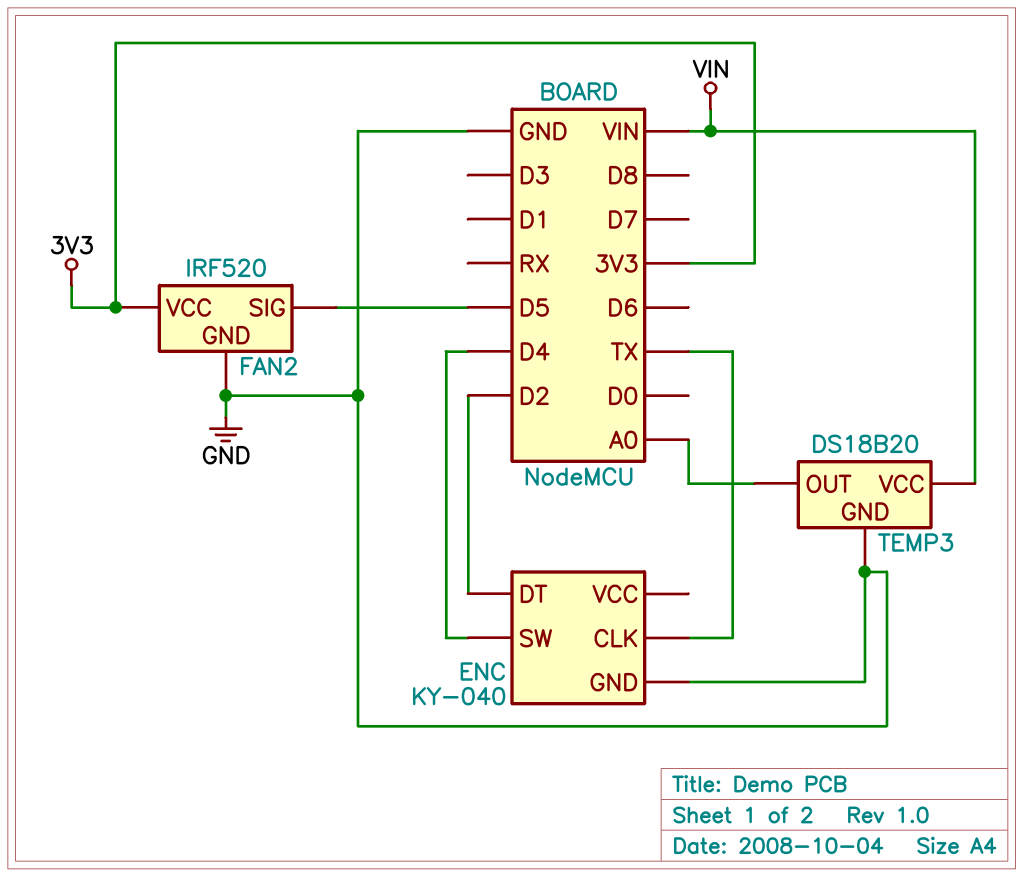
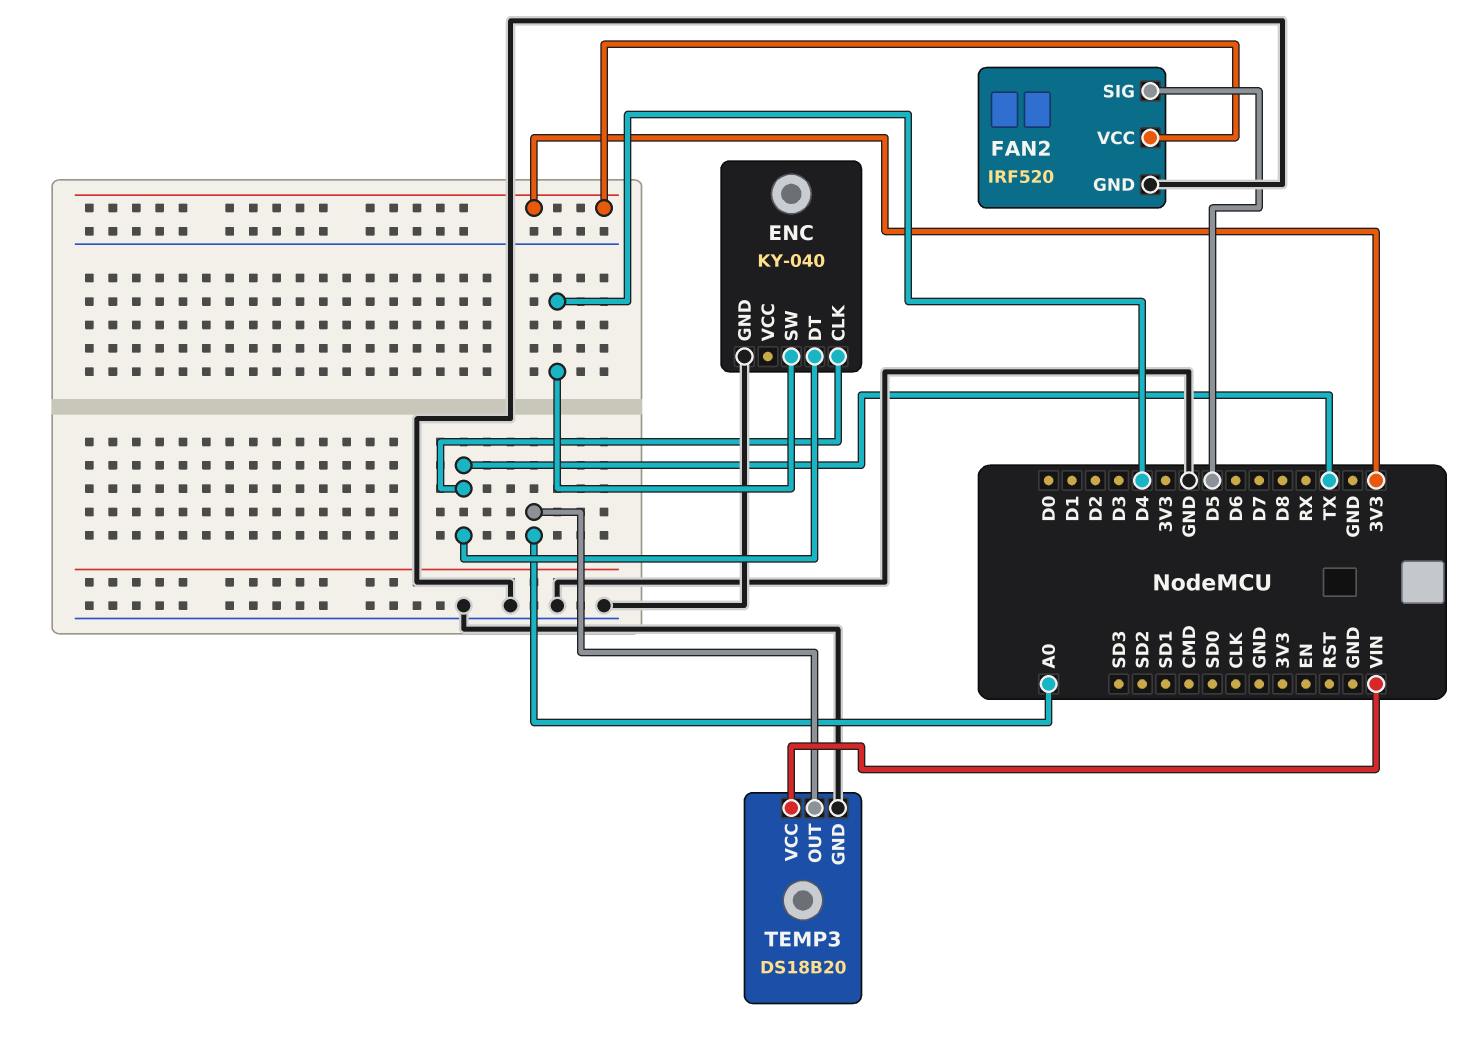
ENC pin DT: D2 -> TX

